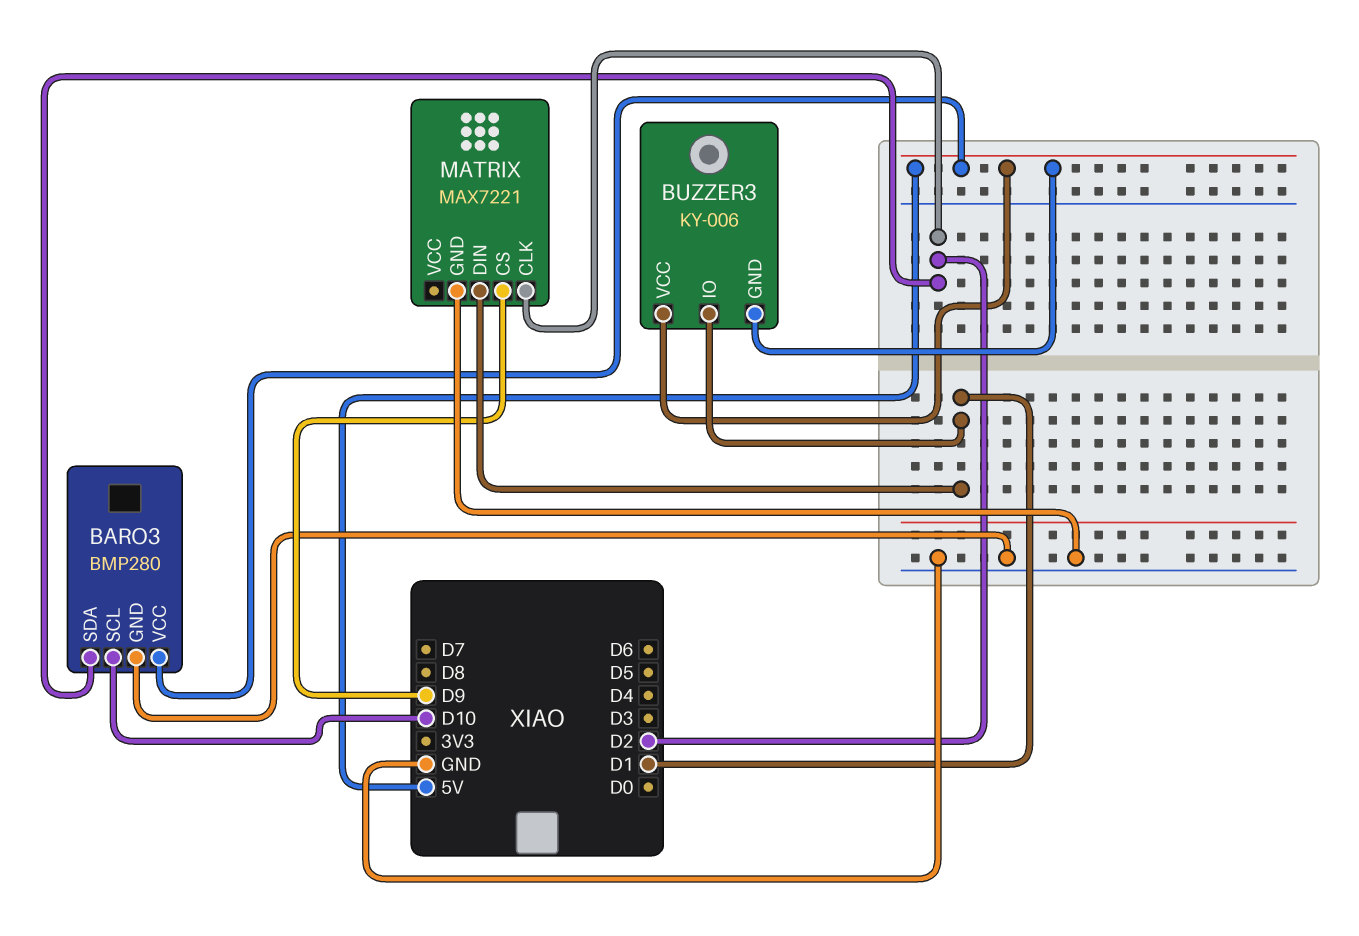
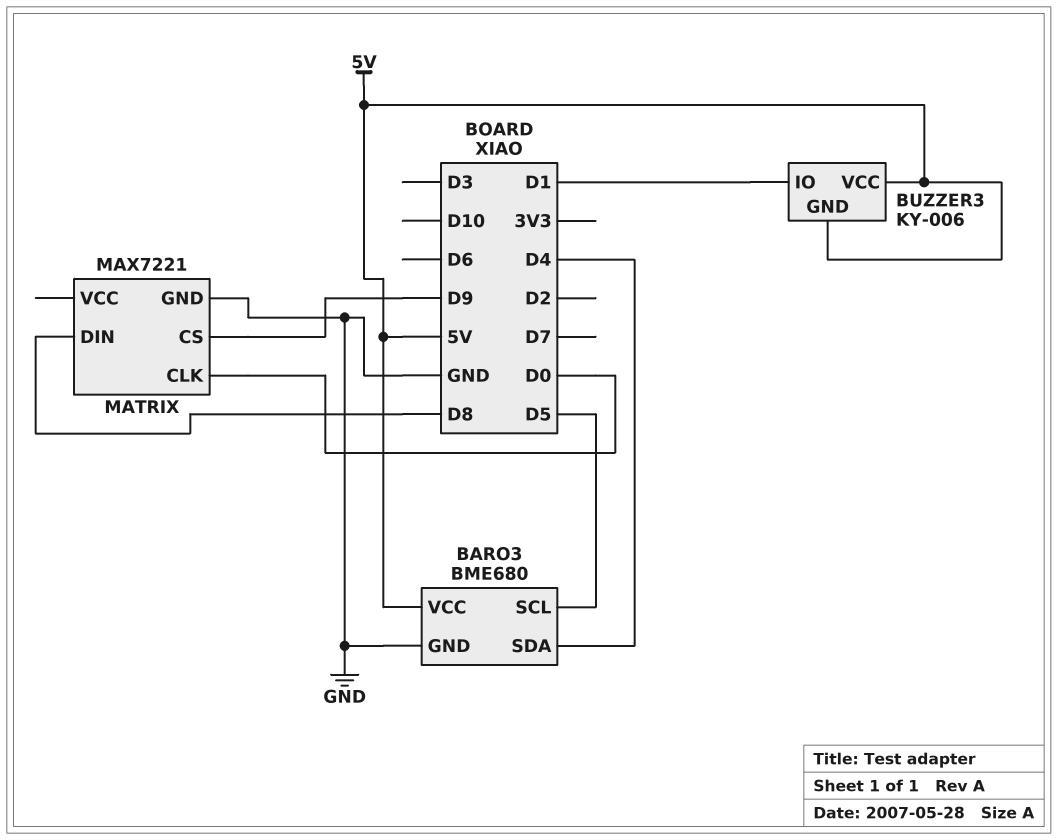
BARO3: BMP280 -> BME680
BARO3 pin SCL: D10 -> D5
BARO3 pin SDA: D2 -> D4
MATRIX pin CLK: D2 -> D0
MATRIX pin DIN: D1 -> D8

